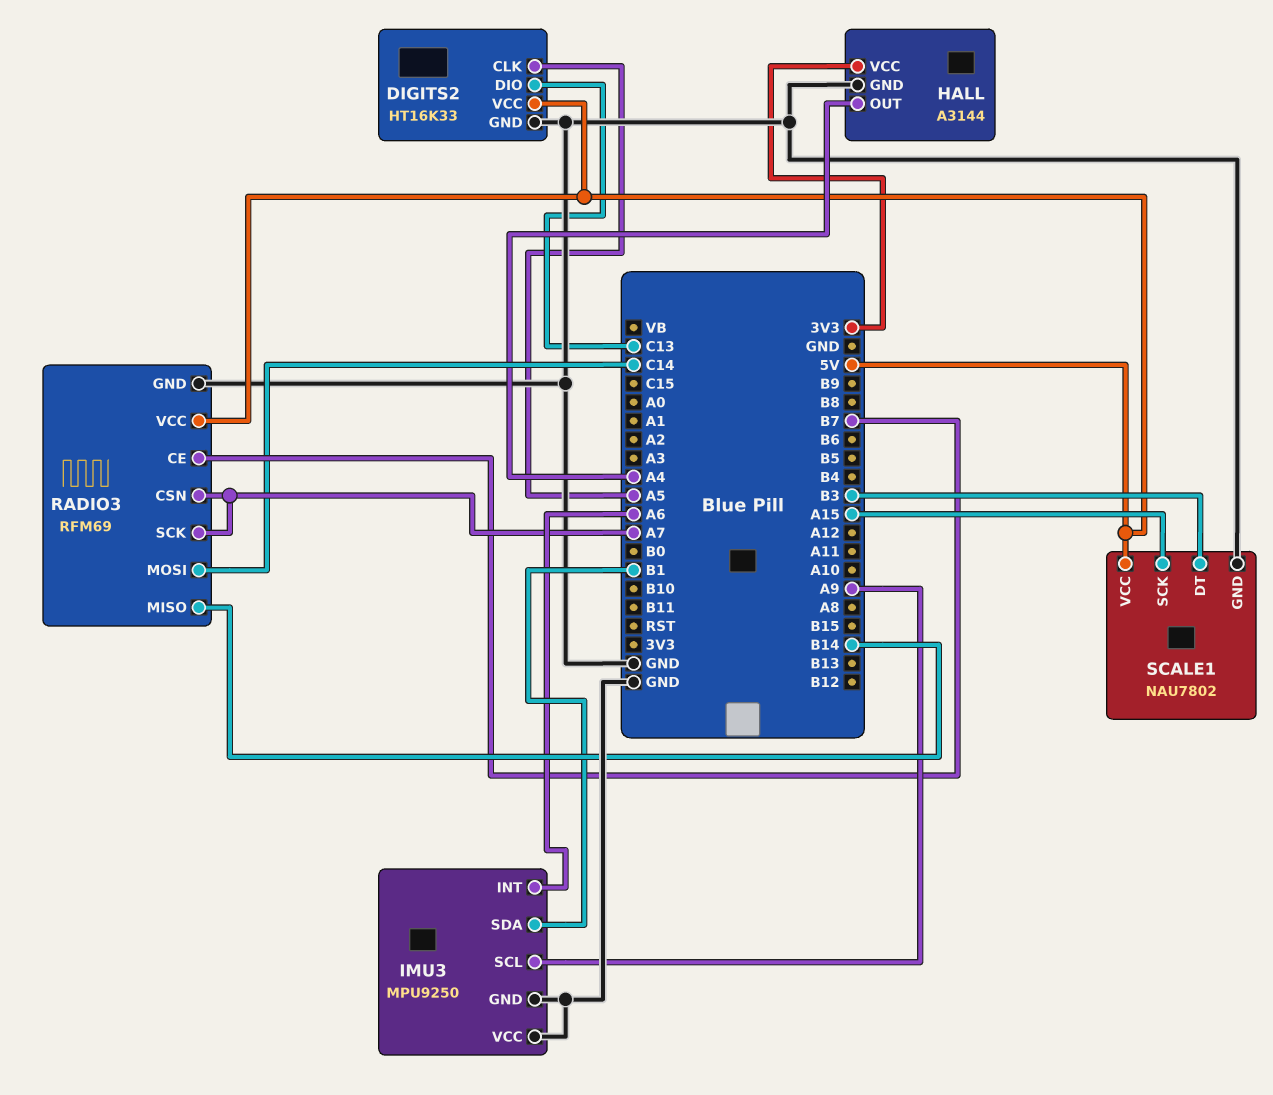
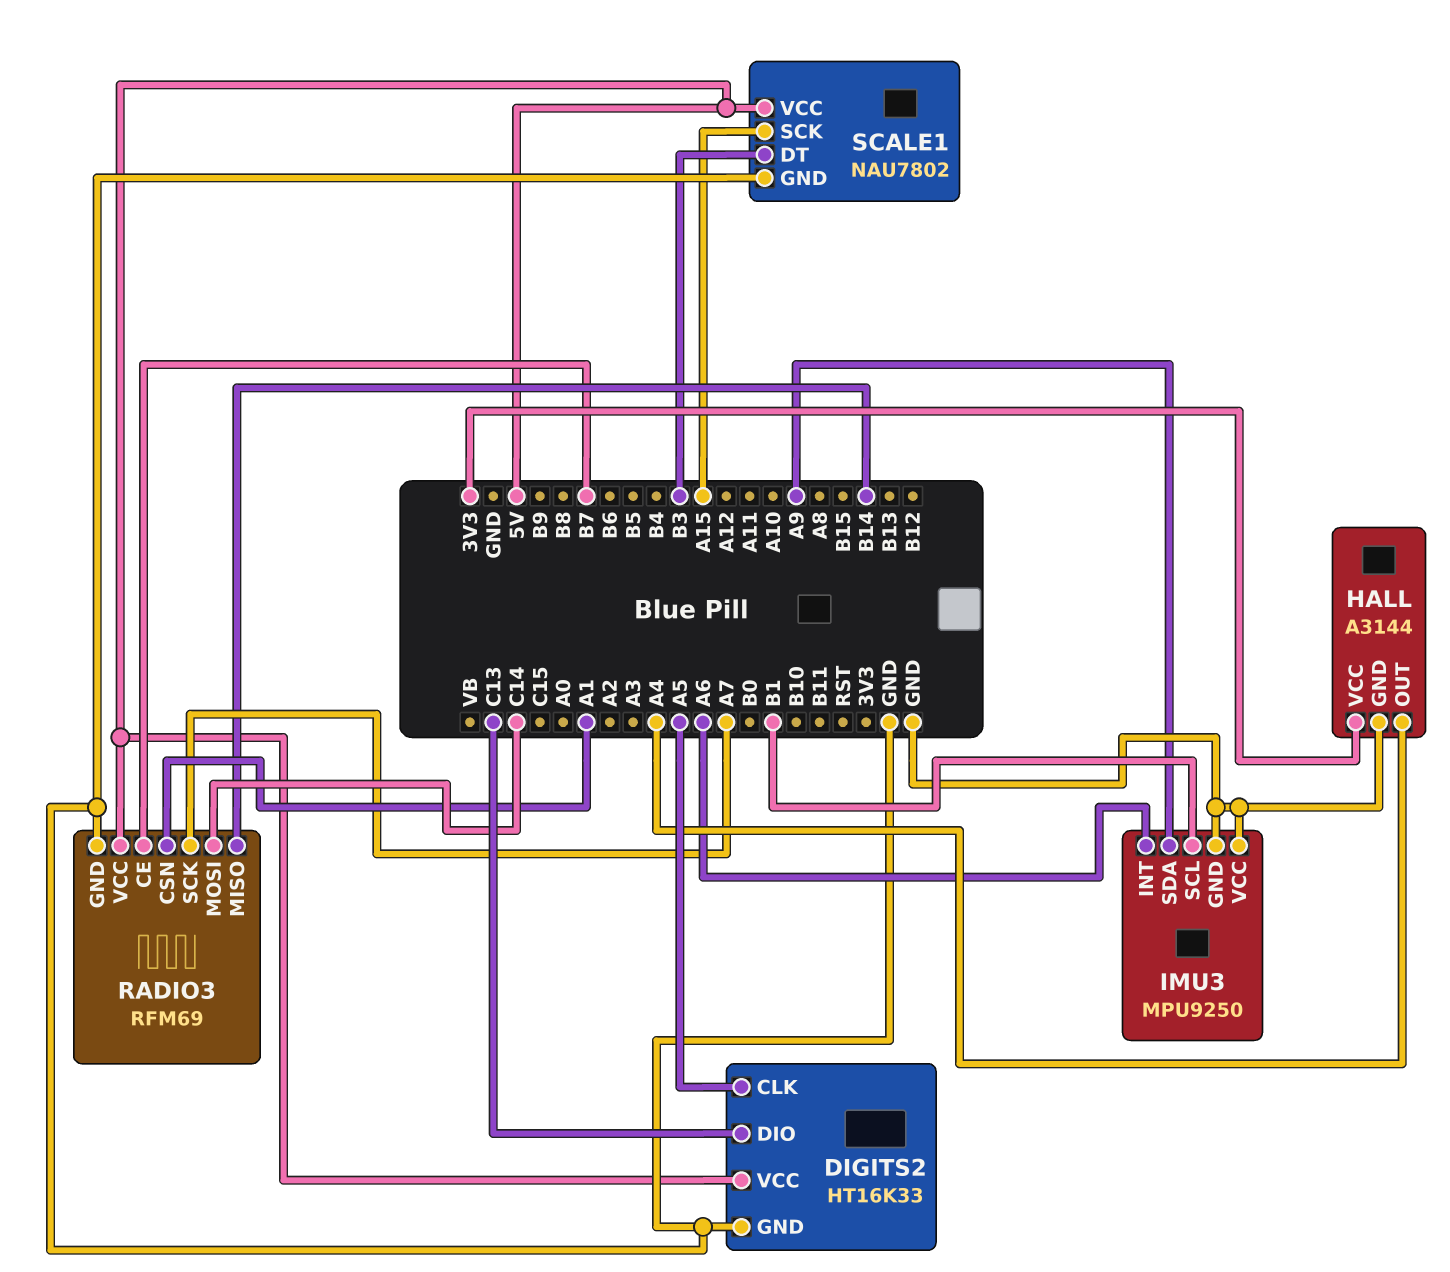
IMU3 pin SCL: A9 -> B1
IMU3 pin SDA: B1 -> A9
RADIO3 pin CSN: A7 -> A1

